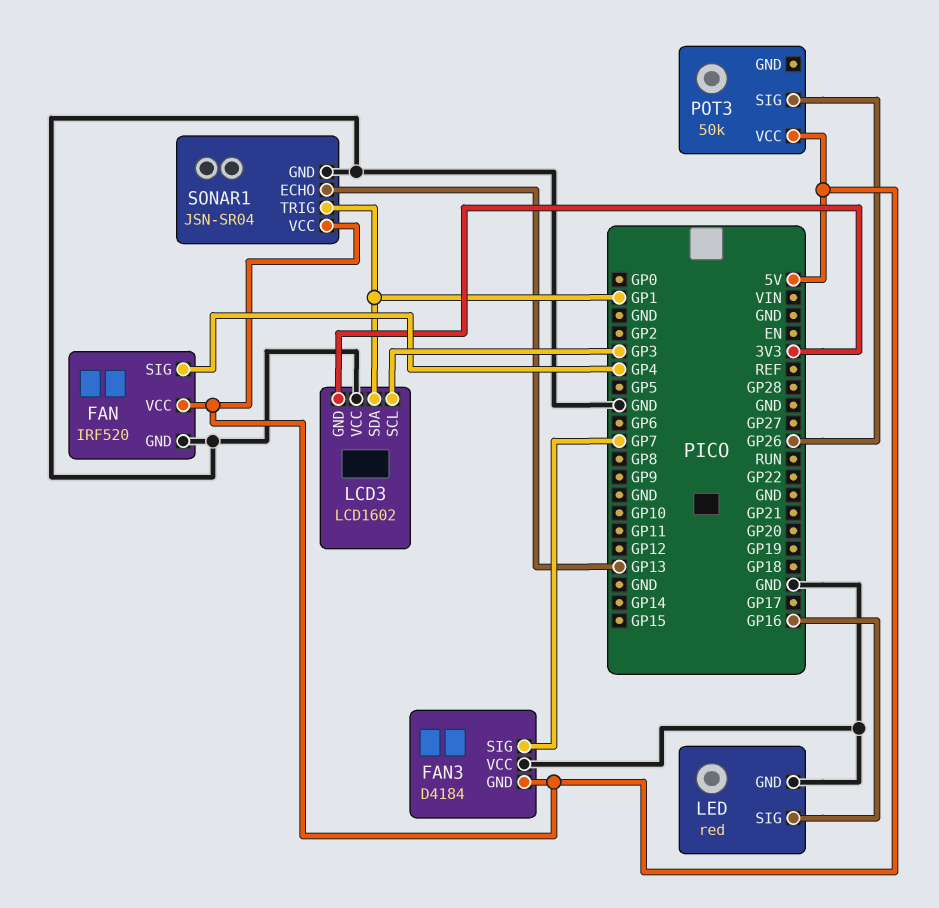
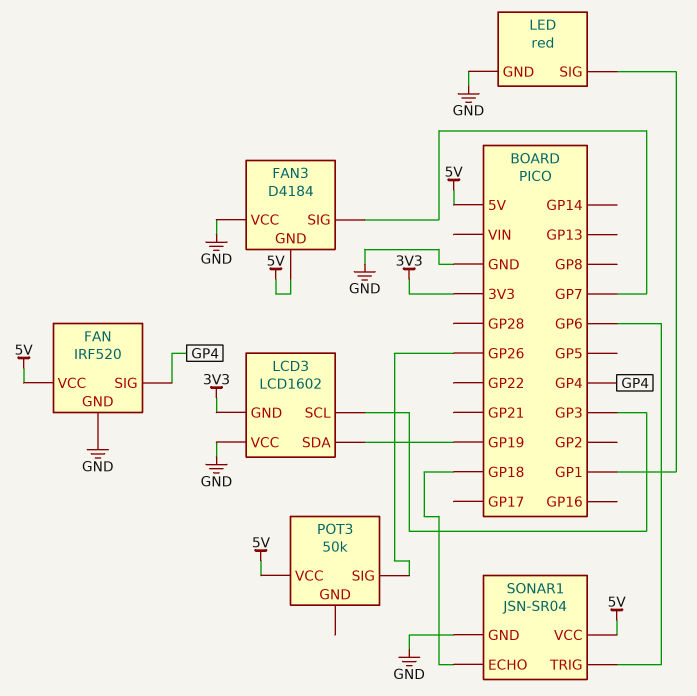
LCD3 pin SDA: GP1 -> GP19
LED pin SIG: GP16 -> GP1
SONAR1 pin ECHO: GP13 -> GP18
SONAR1 pin TRIG: GP1 -> GP6

